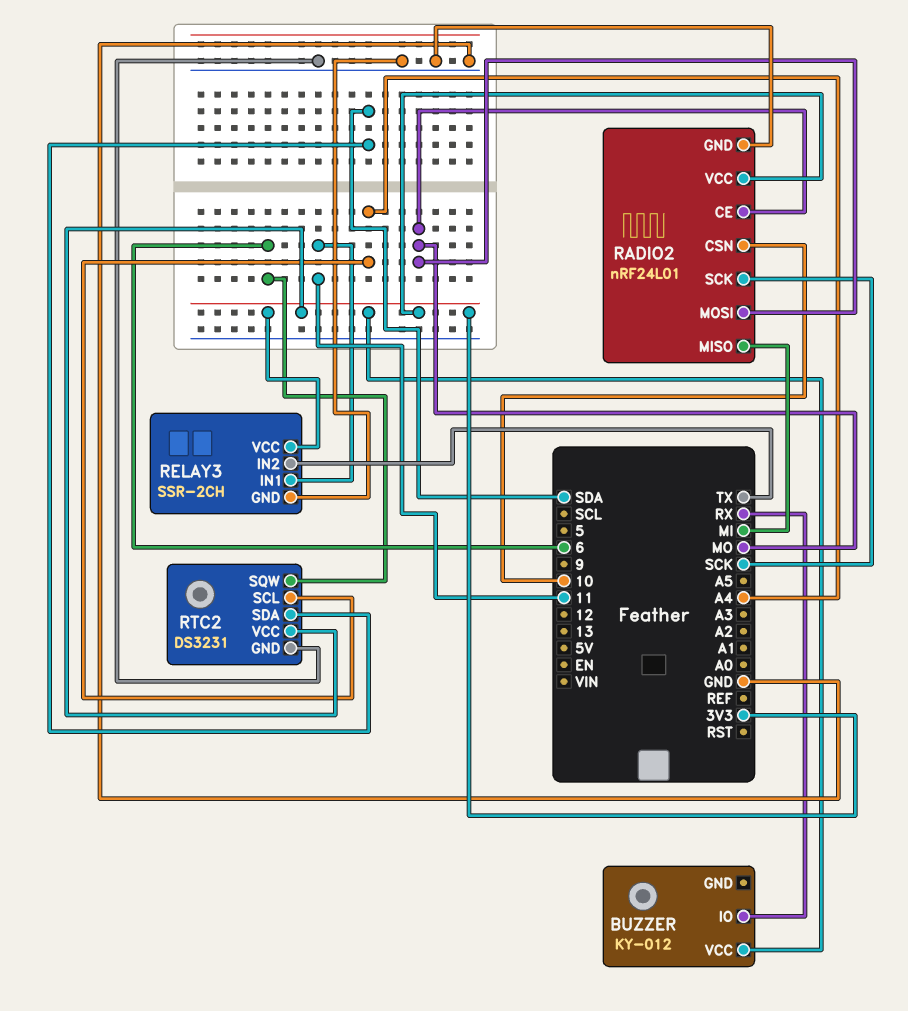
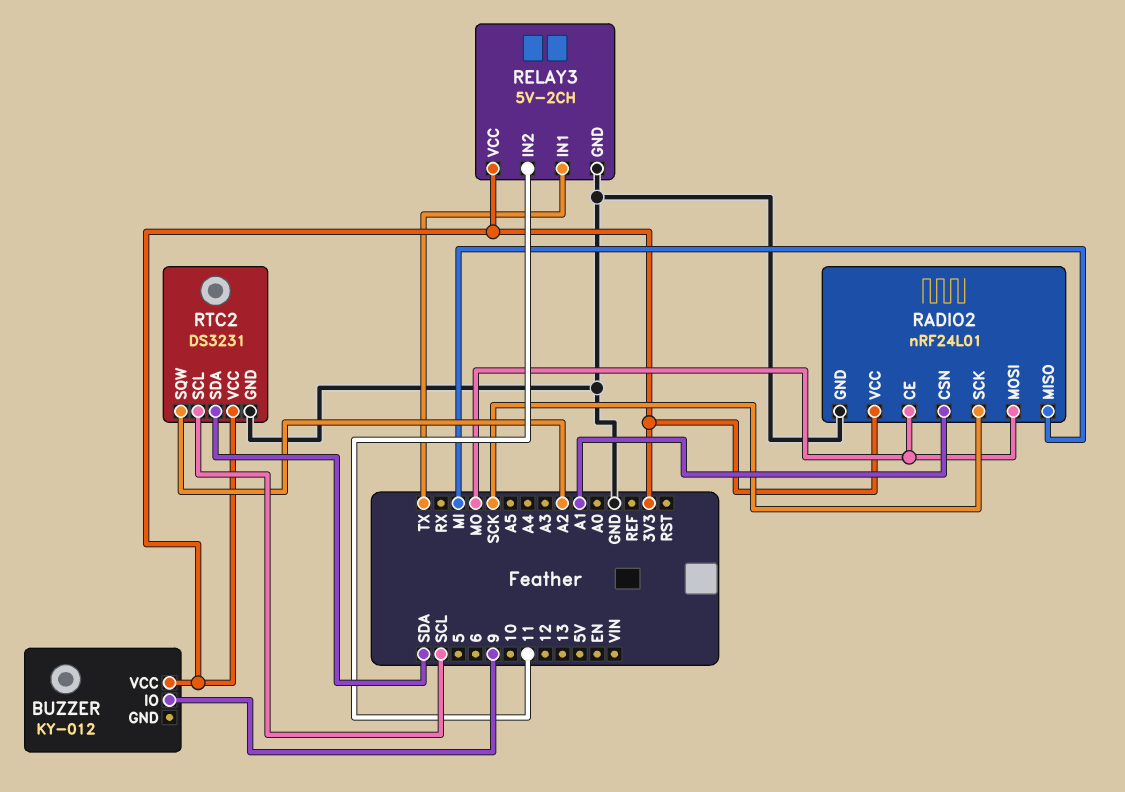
BUZZER pin IO: RX -> 9
RADIO2 pin CSN: 10 -> A1
RELAY3: SSR-2CH -> 5V-2CH
RELAY3 pin IN1: 11 -> TX
RELAY3 pin IN2: TX -> 11
RTC2 pin SCL: A4 -> SCL
RTC2 pin SQW: 6 -> A2

